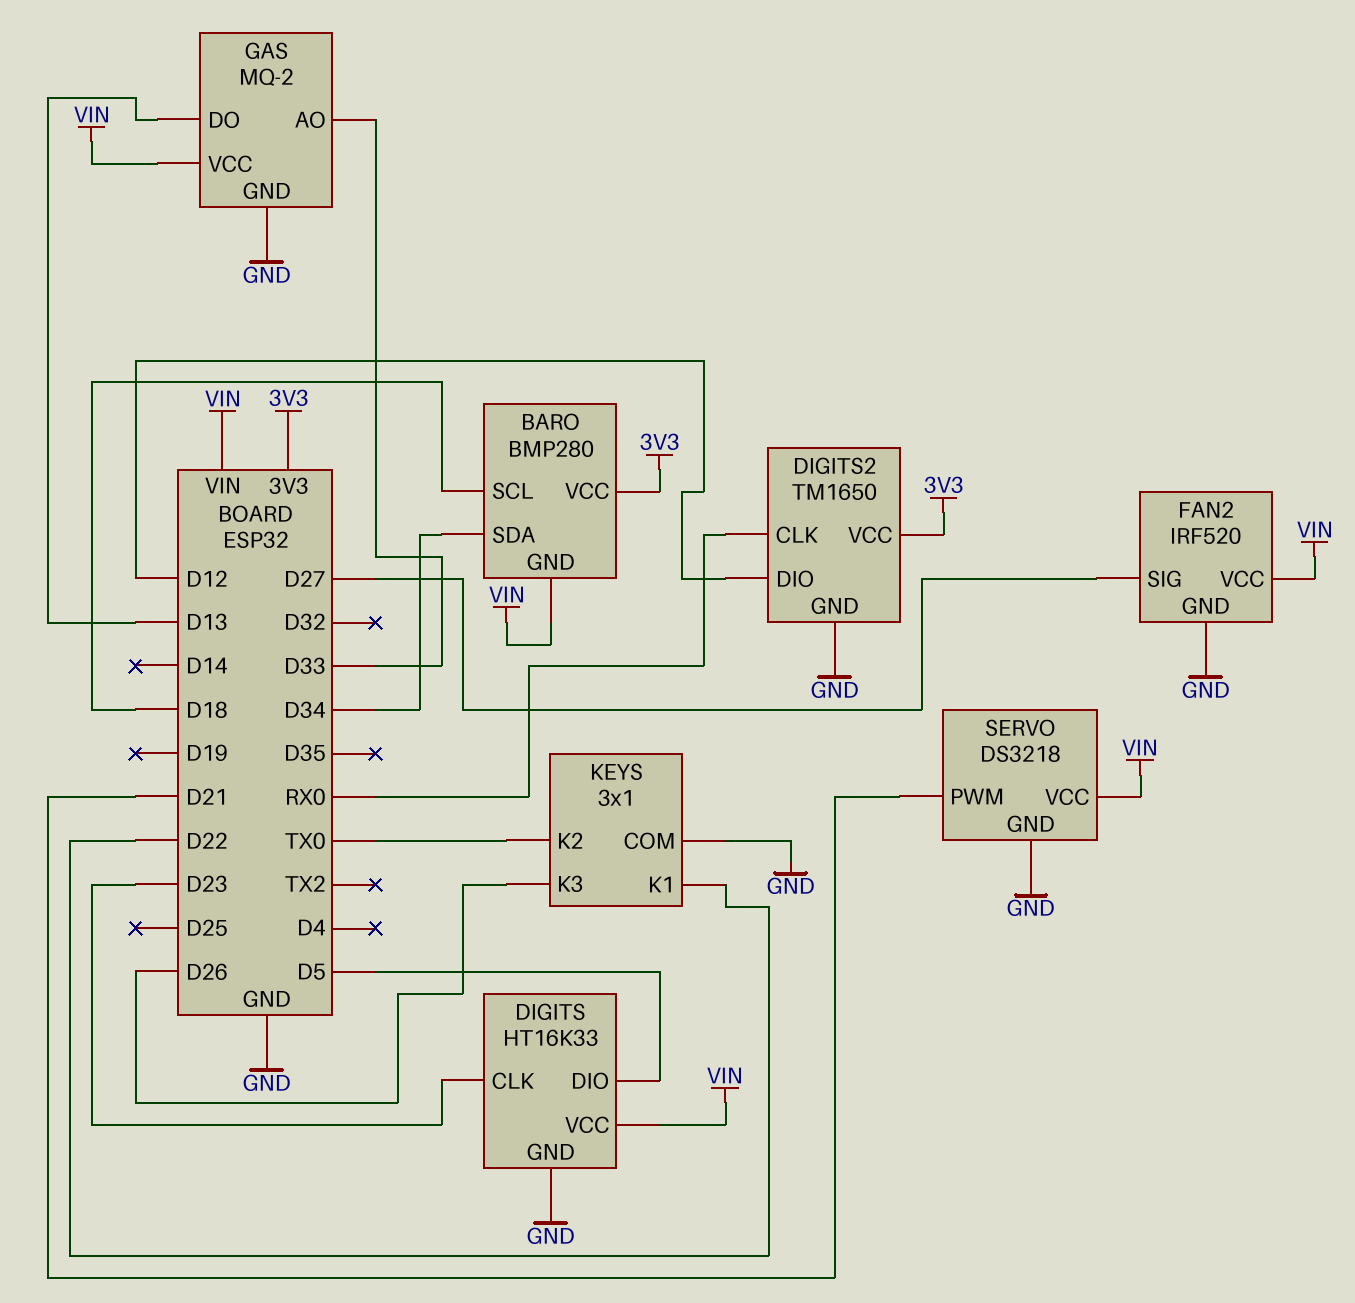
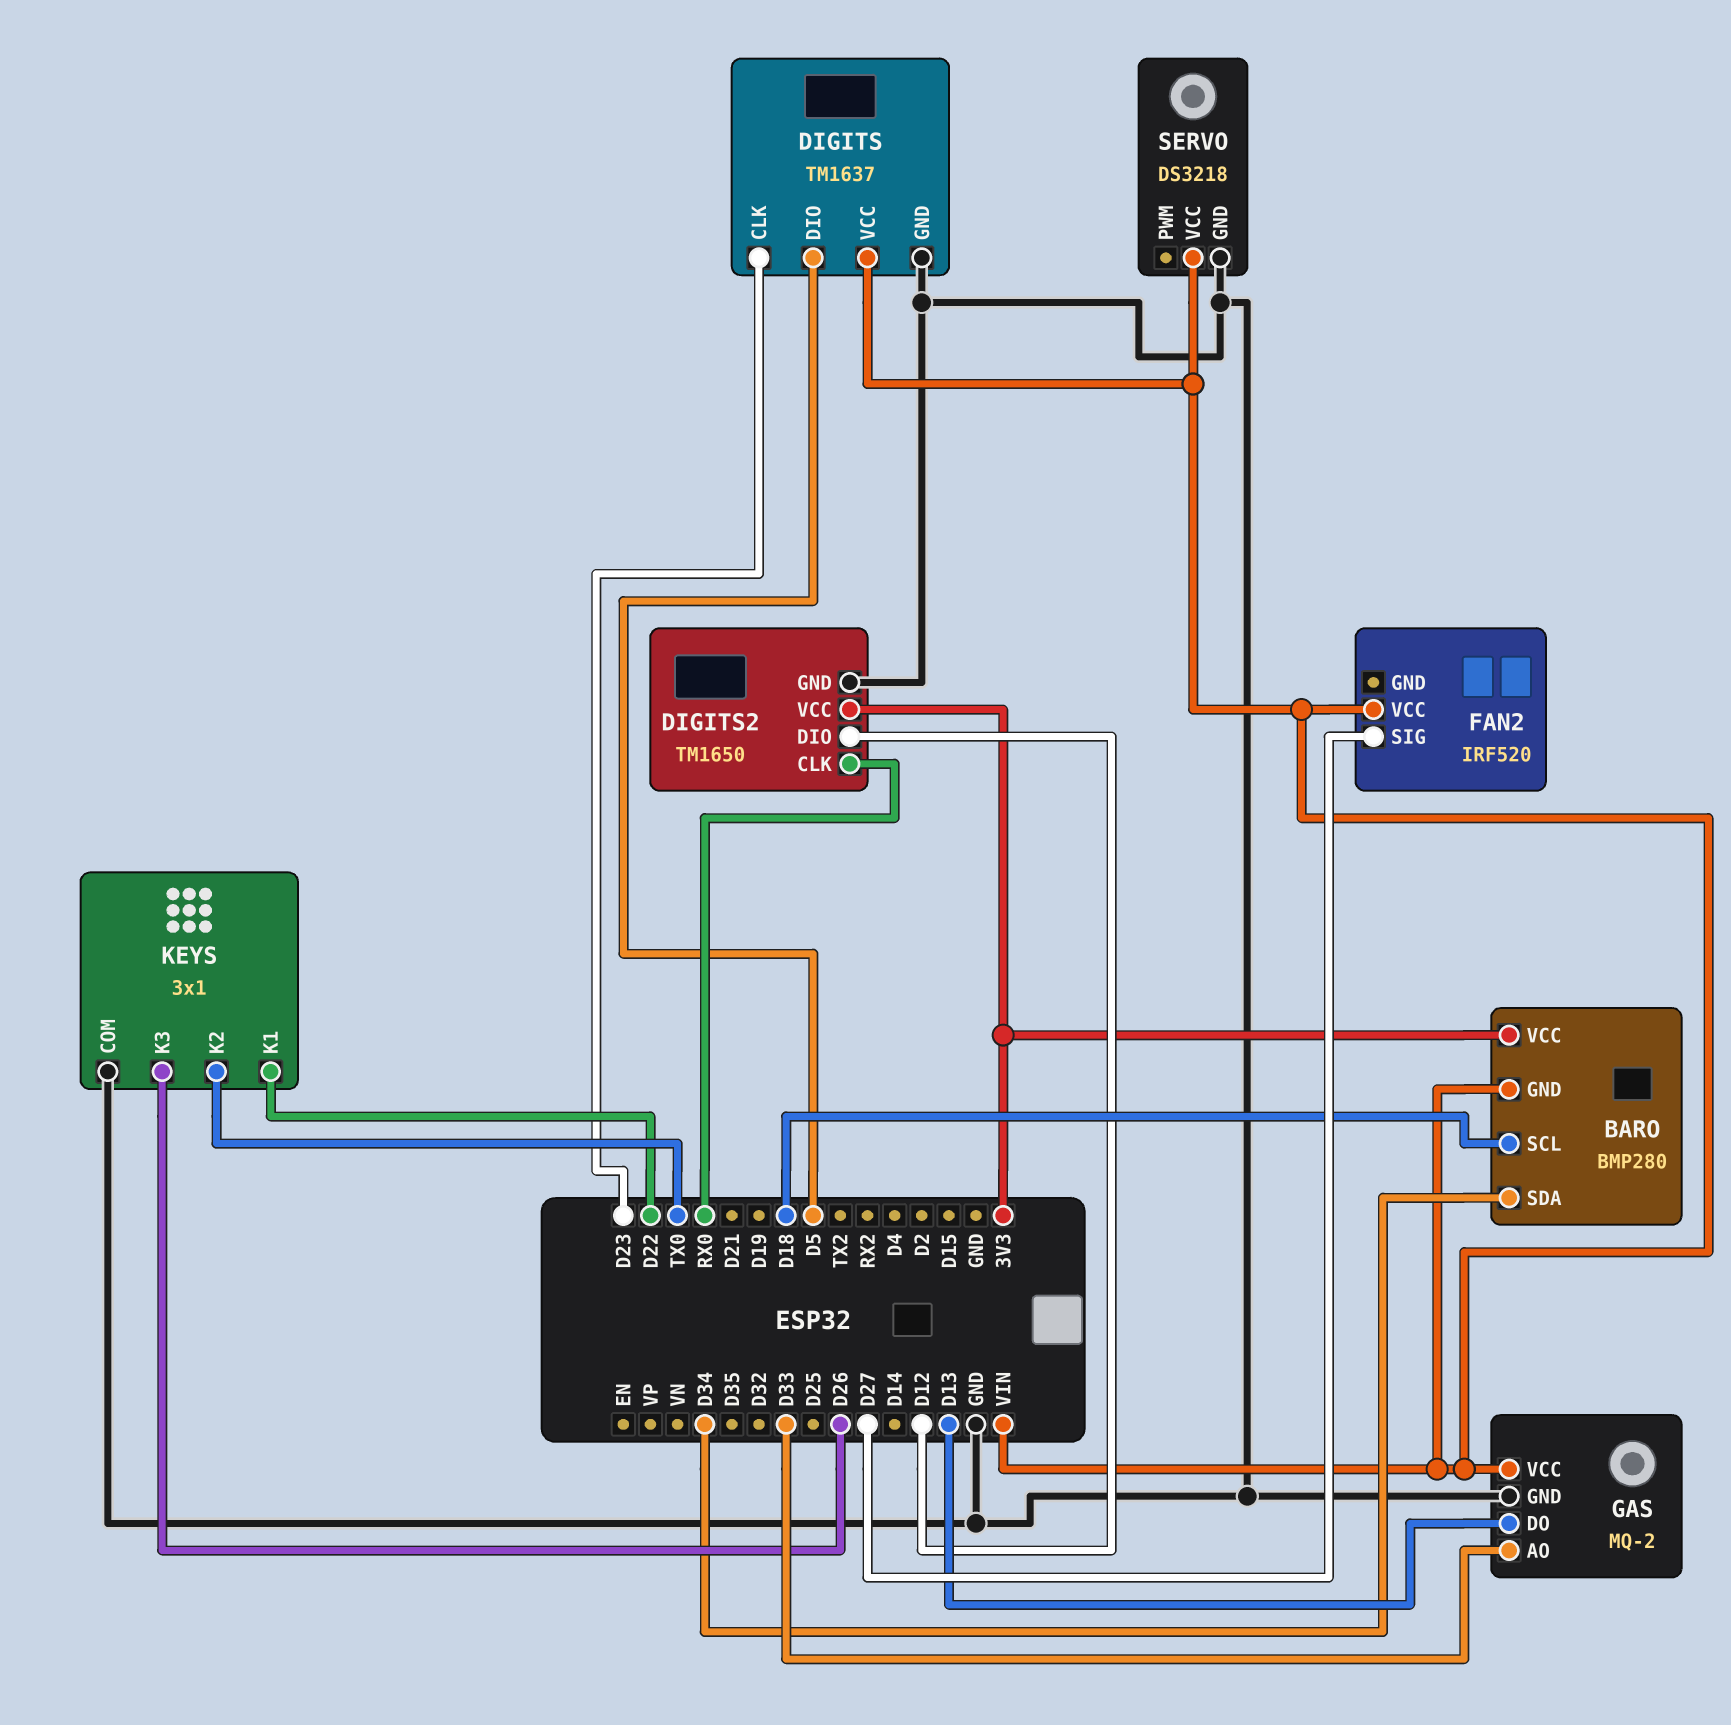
DIGITS: HT16K33 -> TM1637
FAN2 pin GND: GND -> none
SERVO pin PWM: D21 -> none

